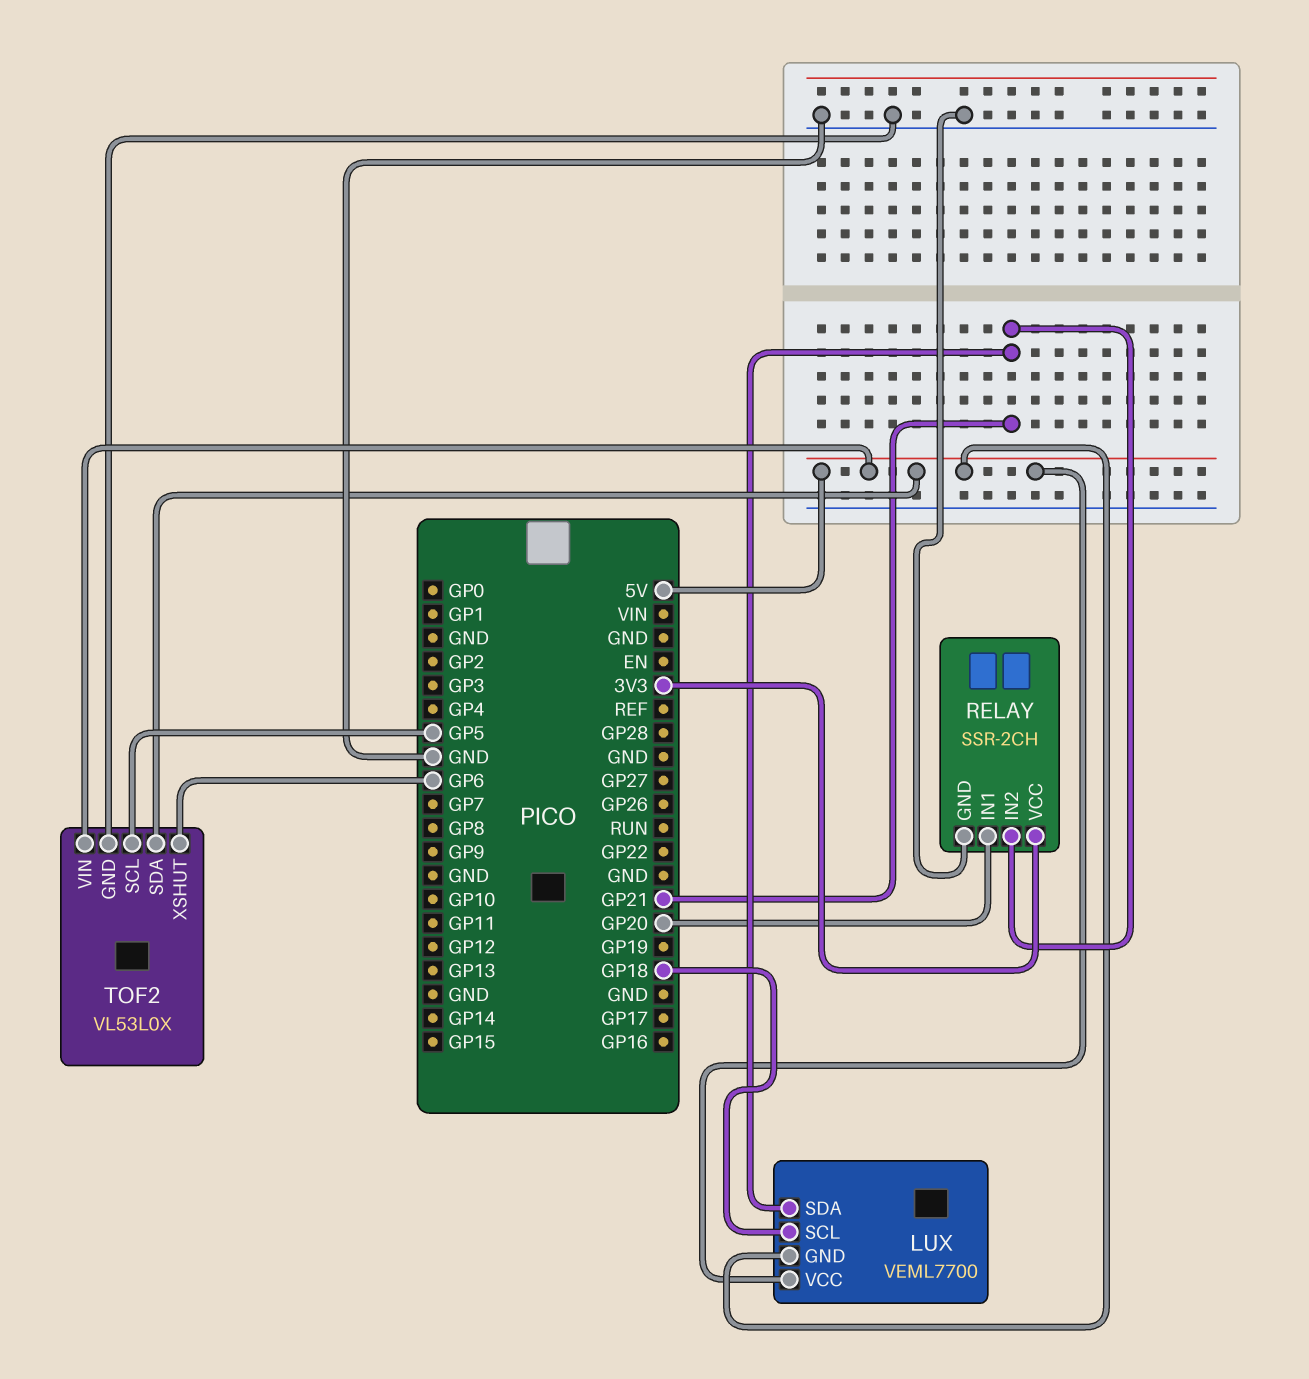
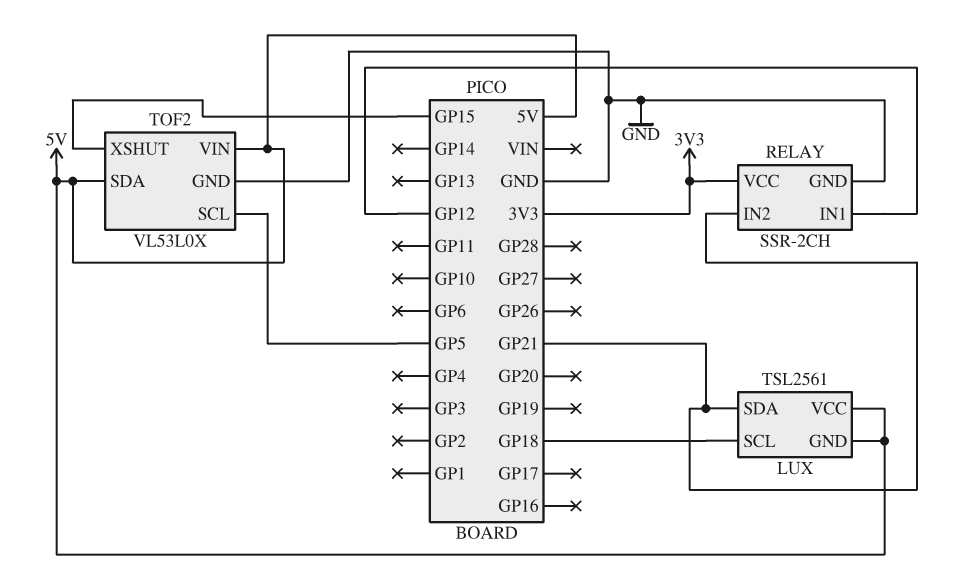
LUX: VEML7700 -> TSL2561
RELAY pin IN1: GP20 -> GP12
TOF2 pin XSHUT: GP6 -> GP15

